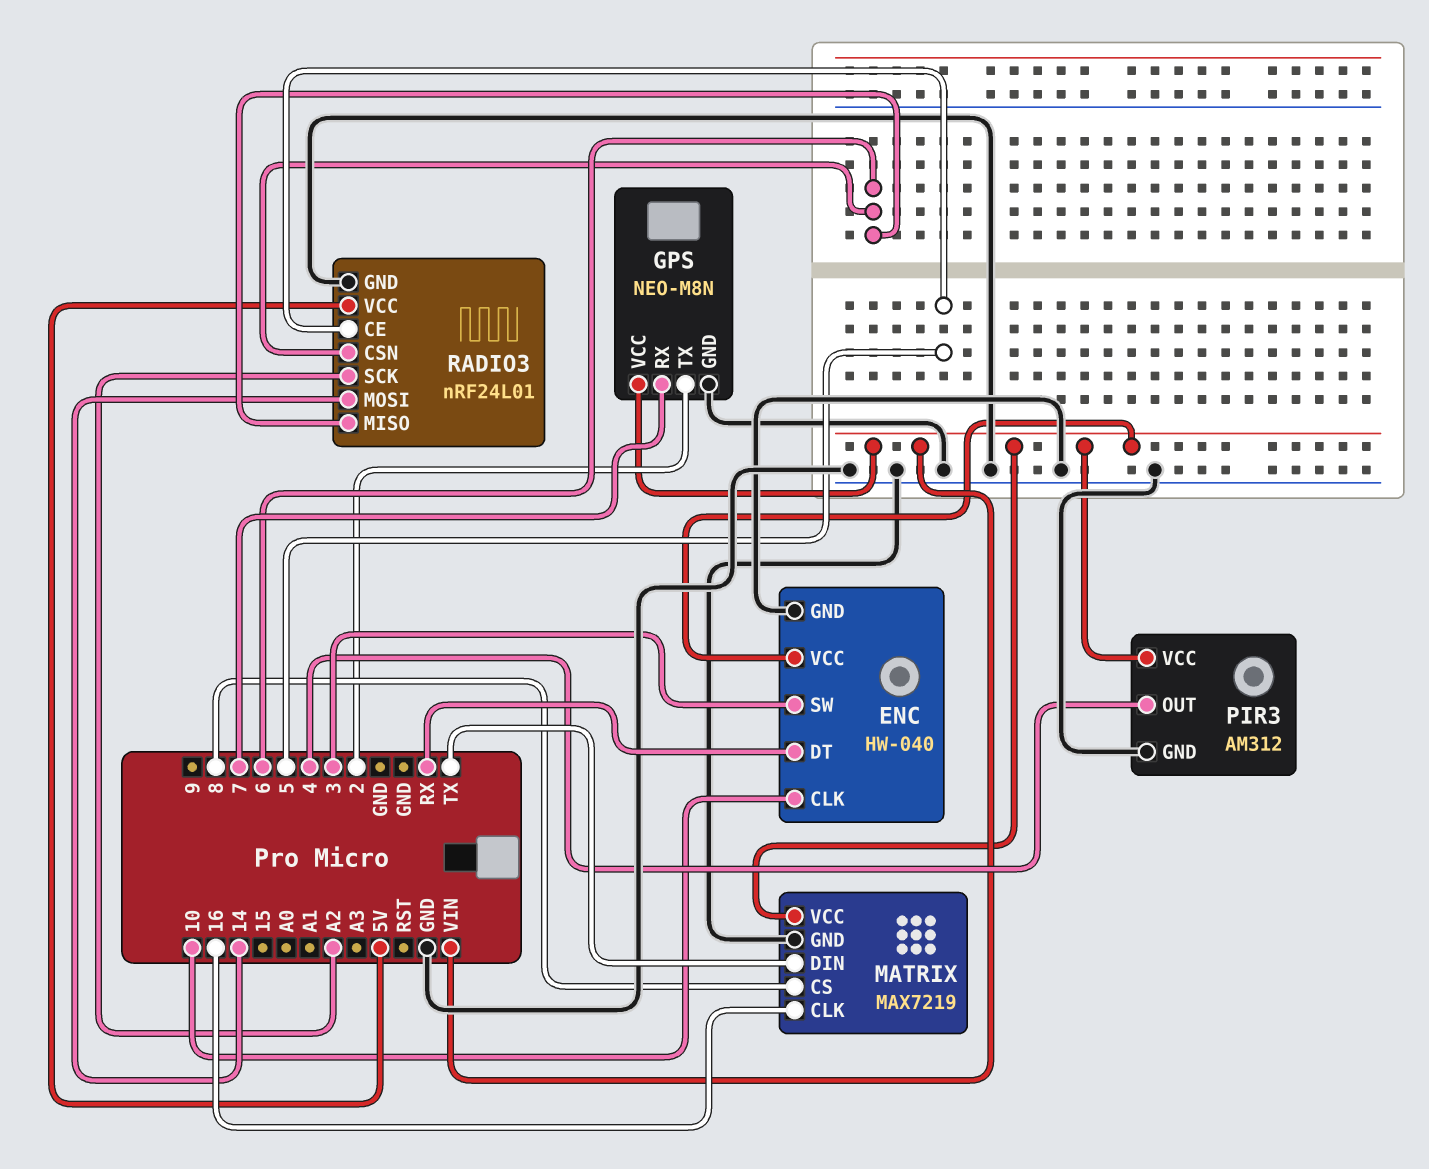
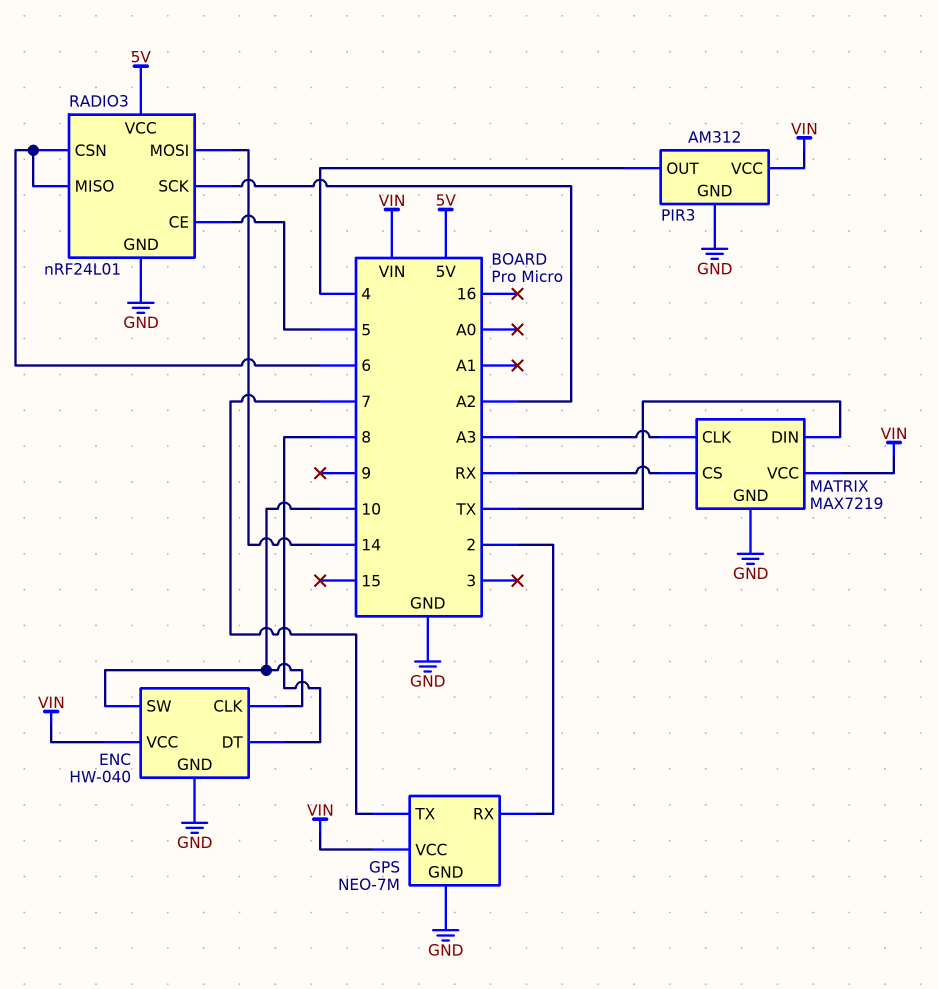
ENC pin DT: RX -> 8
ENC pin SW: 3 -> 10
GPS: NEO-M8N -> NEO-7M
GPS pin RX: 7 -> 2
GPS pin TX: 2 -> 7
MATRIX pin CLK: 16 -> A3
MATRIX pin CS: 8 -> RX

